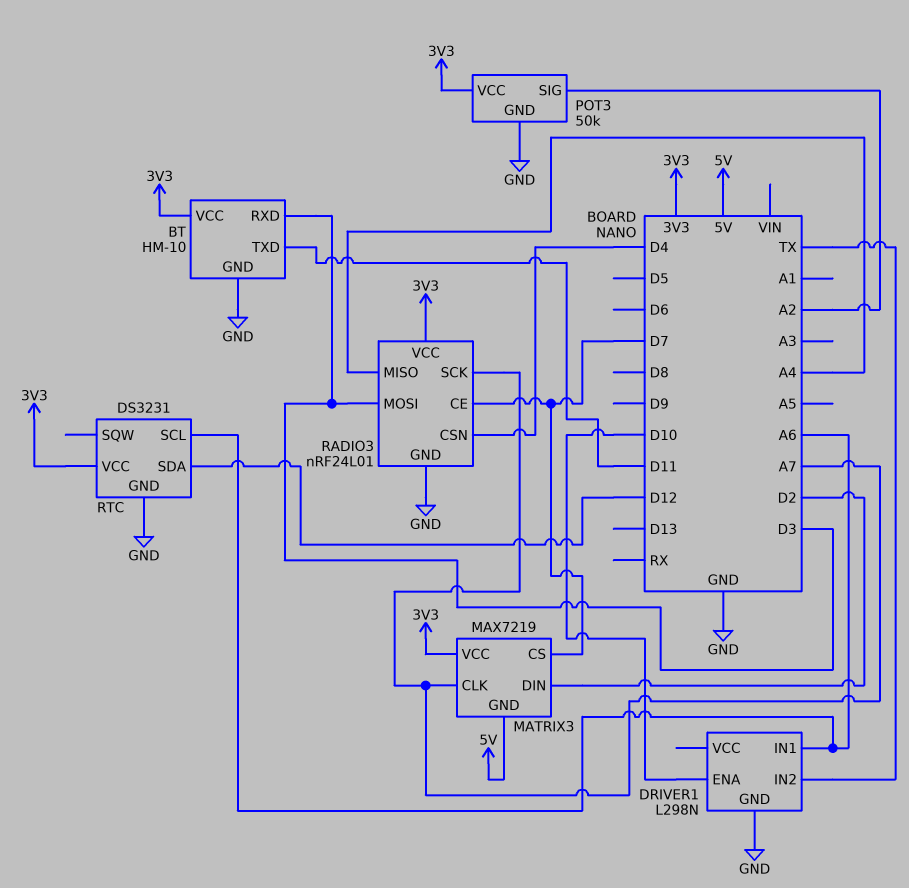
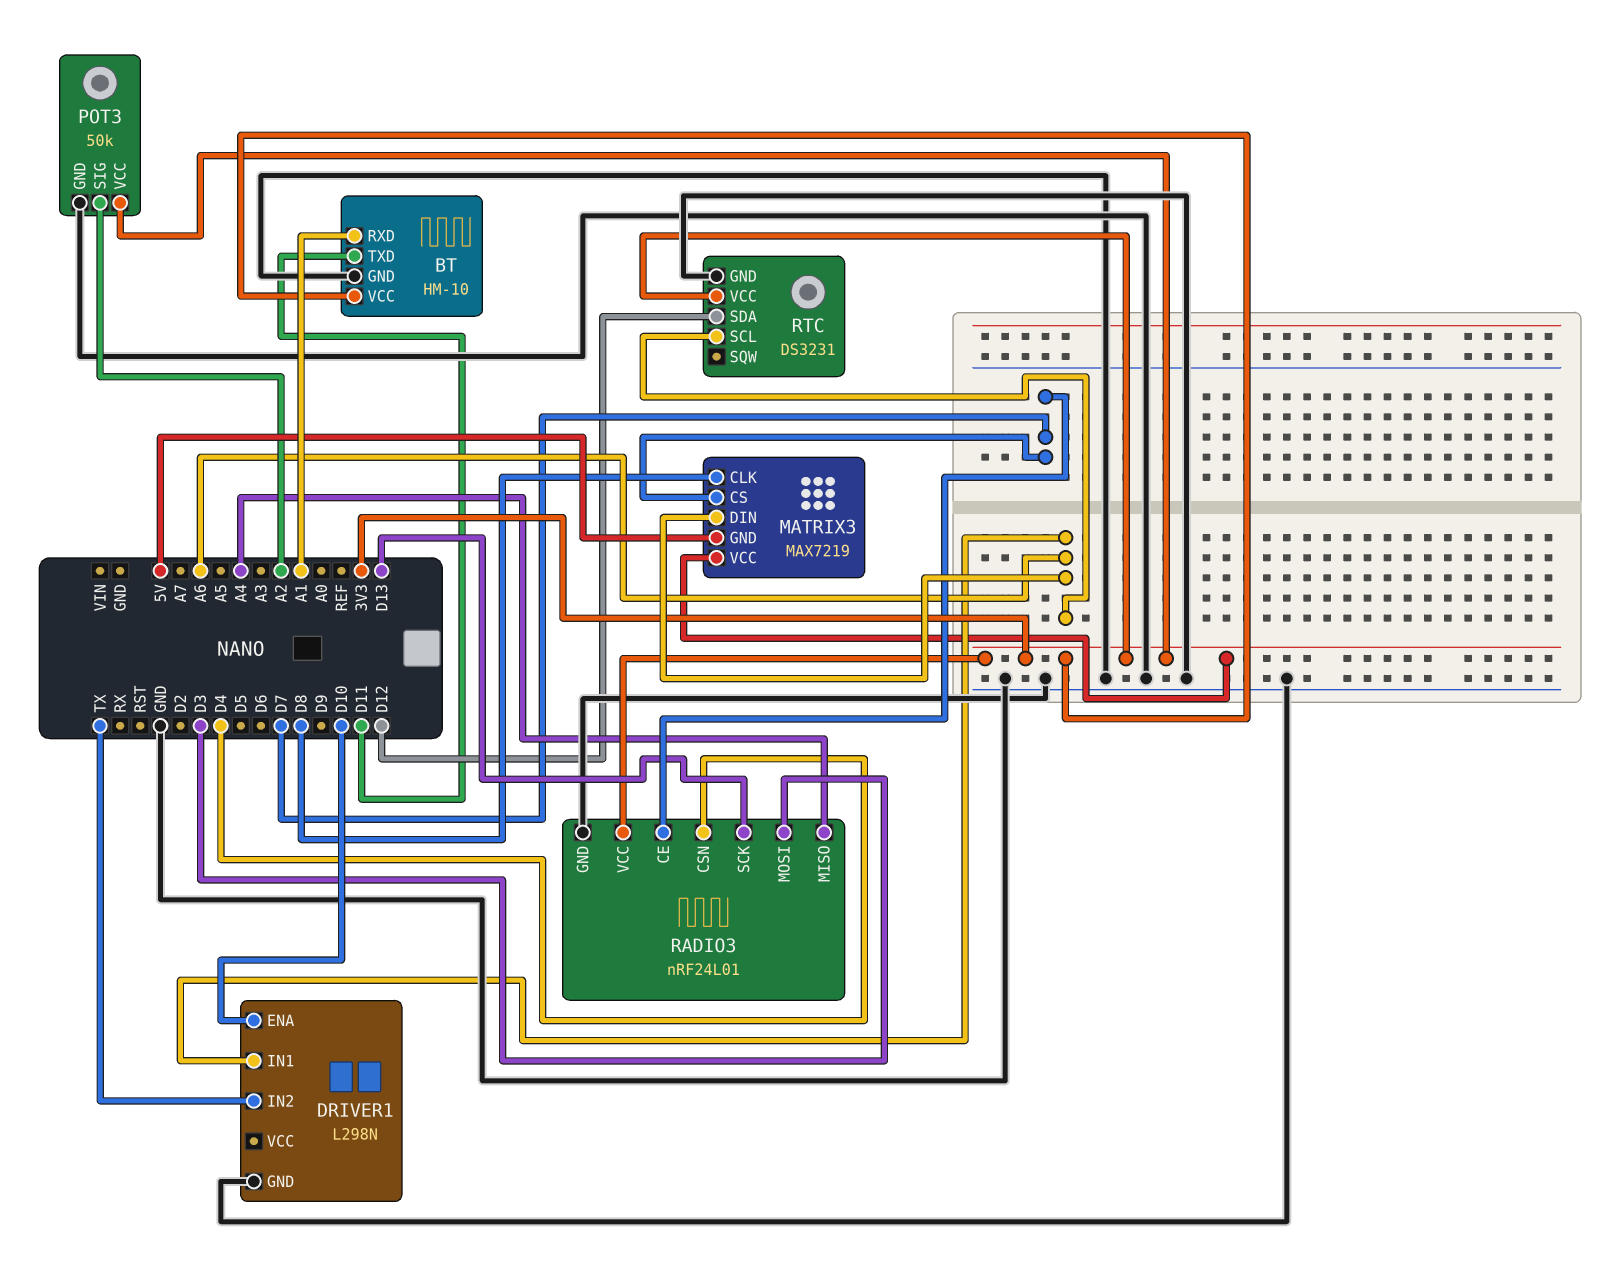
BT pin RXD: D3 -> A1
MATRIX3 pin CLK: A7 -> D8
MATRIX3 pin DIN: D2 -> A6
RADIO3 pin SCK: A7 -> D13

